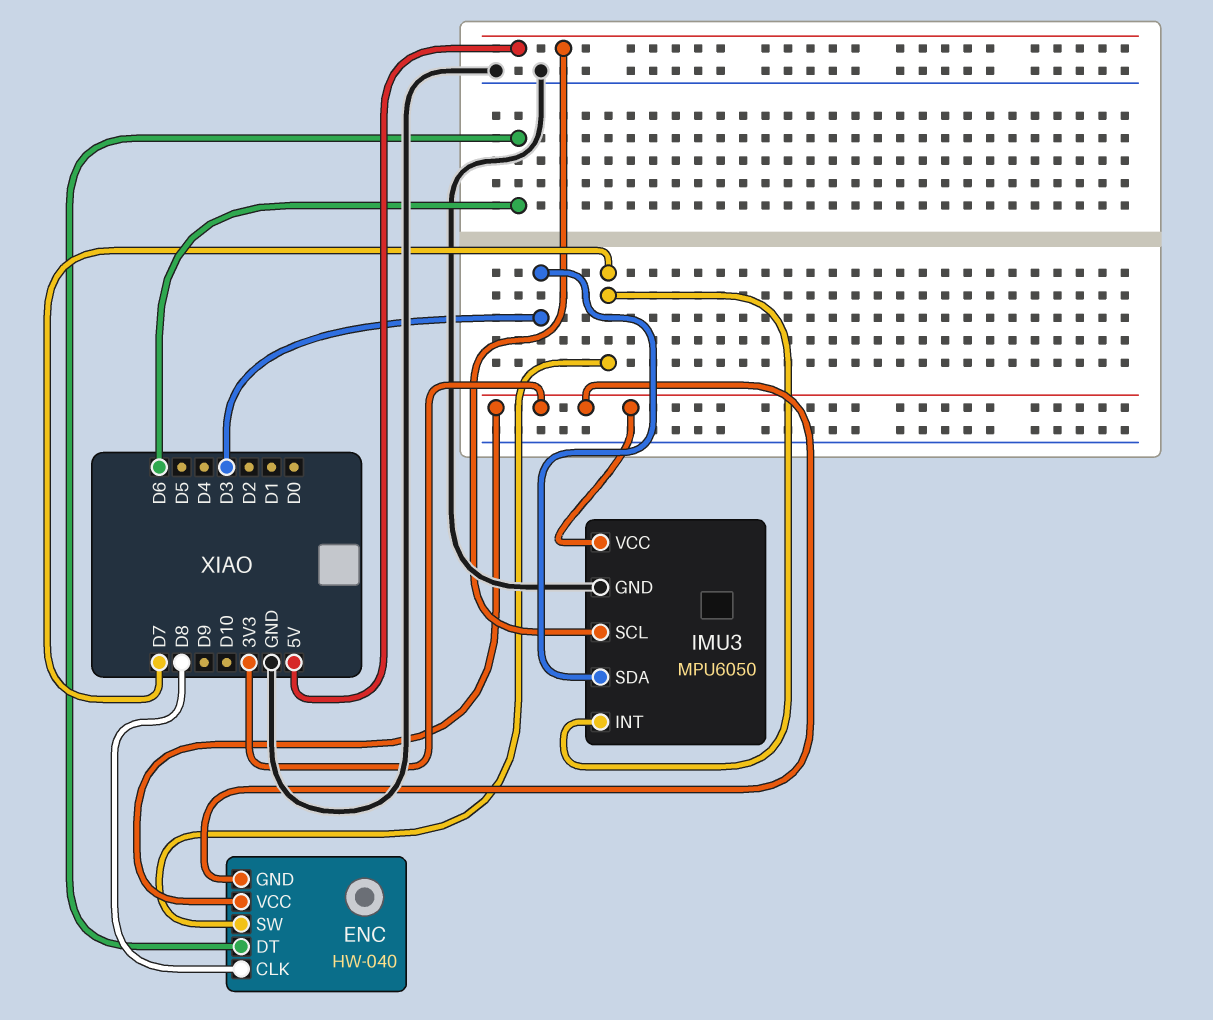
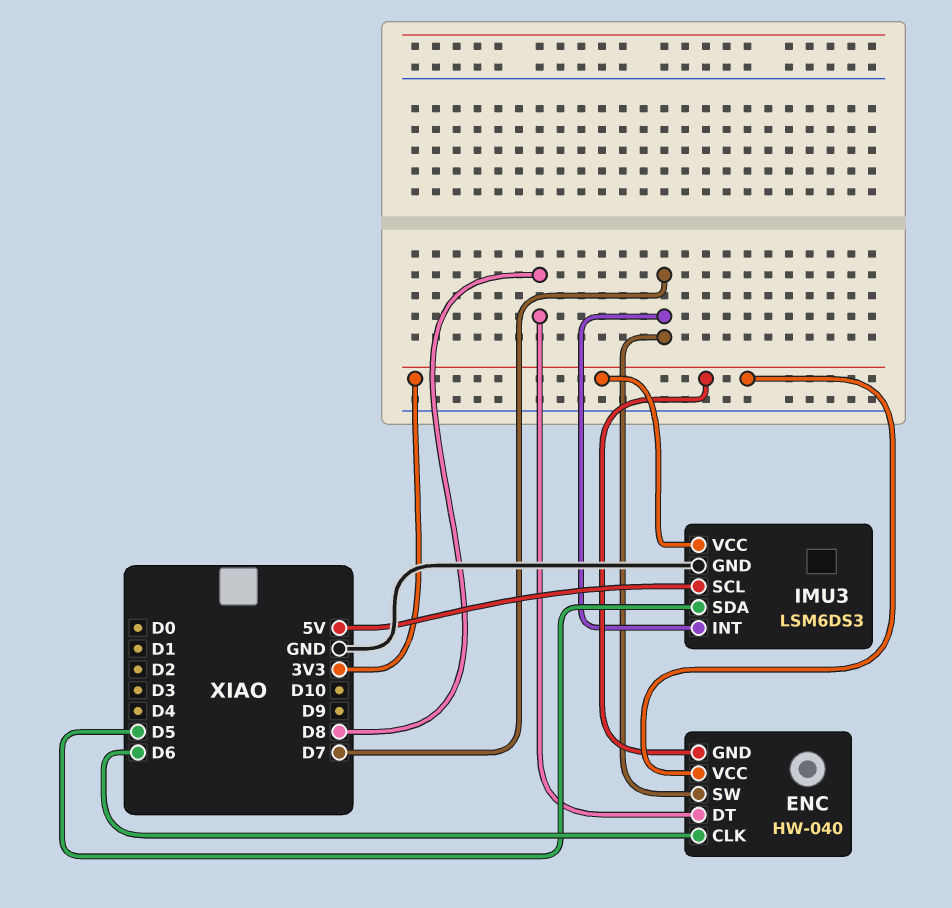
ENC pin CLK: D8 -> D6
ENC pin DT: D6 -> D8
IMU3: MPU6050 -> LSM6DS3
IMU3 pin SDA: D3 -> D5

